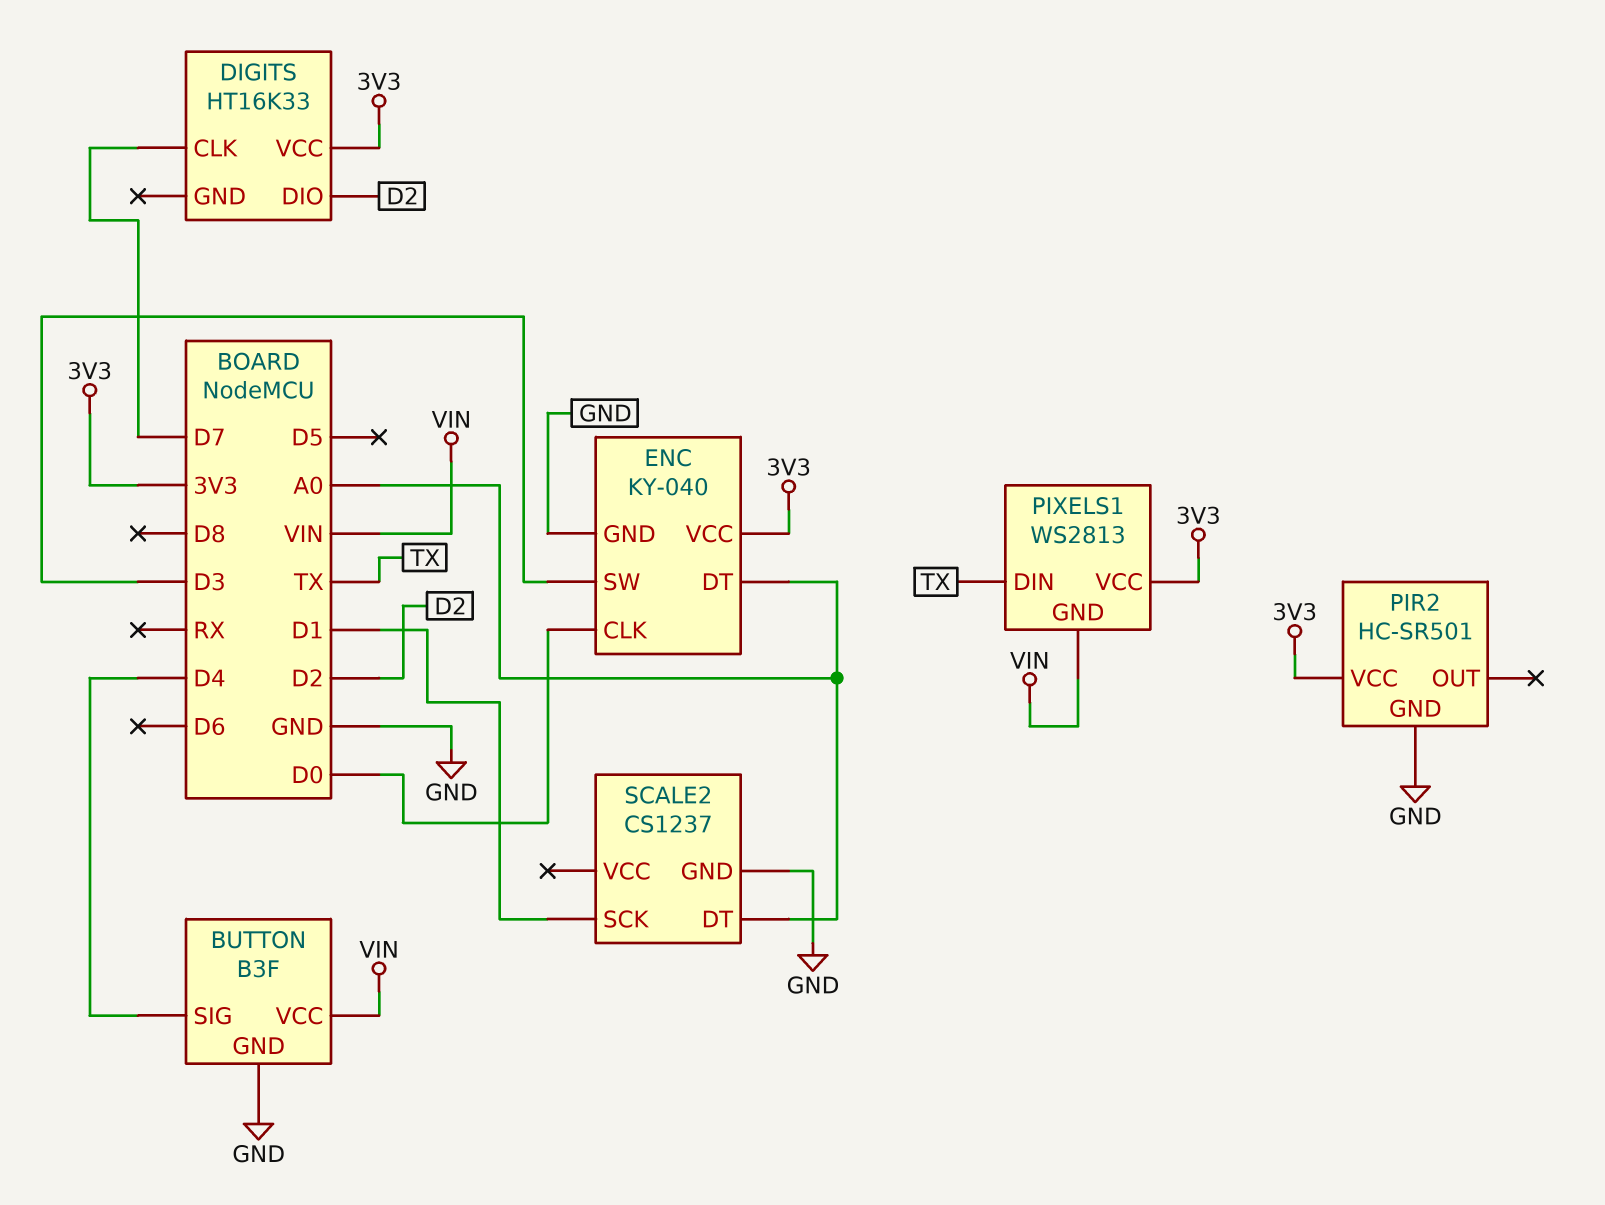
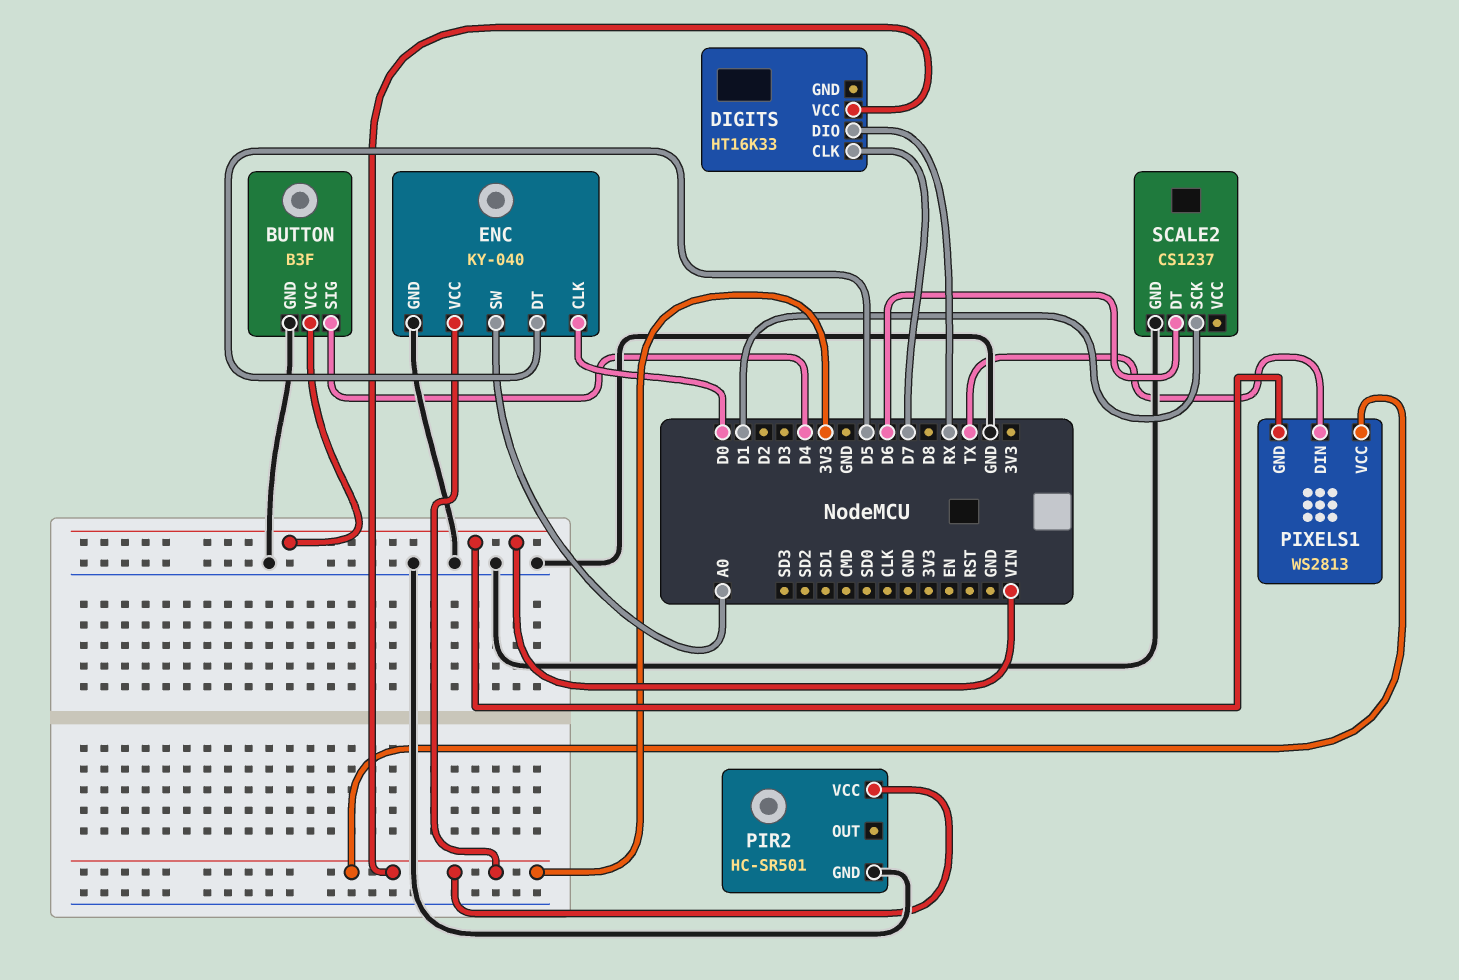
DIGITS pin DIO: D2 -> RX
ENC pin DT: A0 -> D5
ENC pin SW: D3 -> A0
SCALE2 pin DT: A0 -> D6

